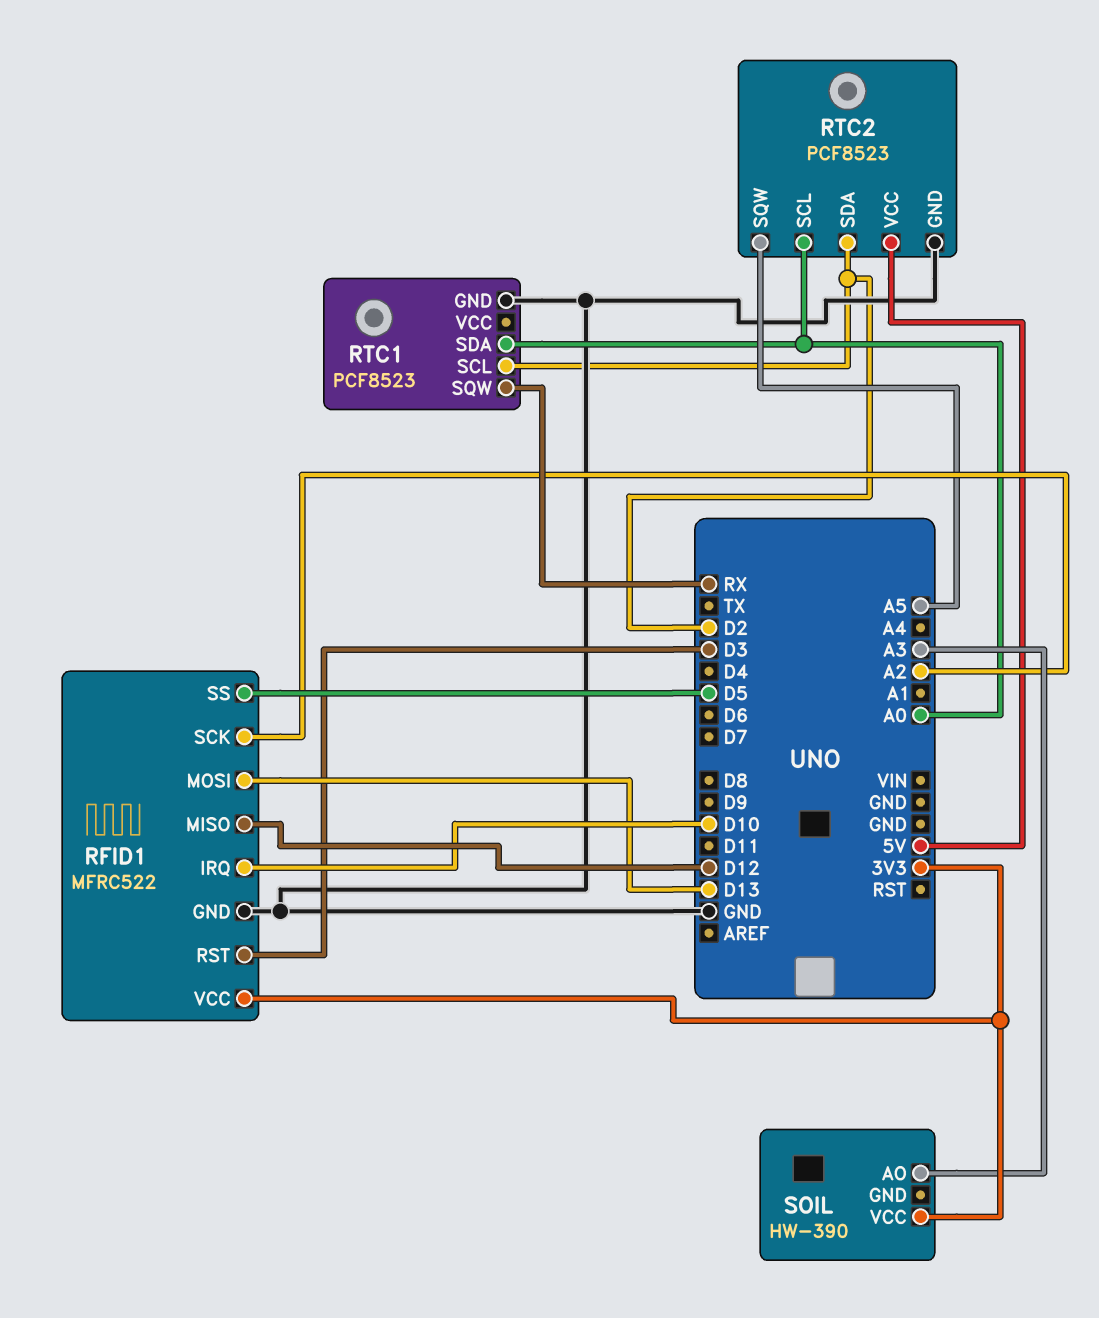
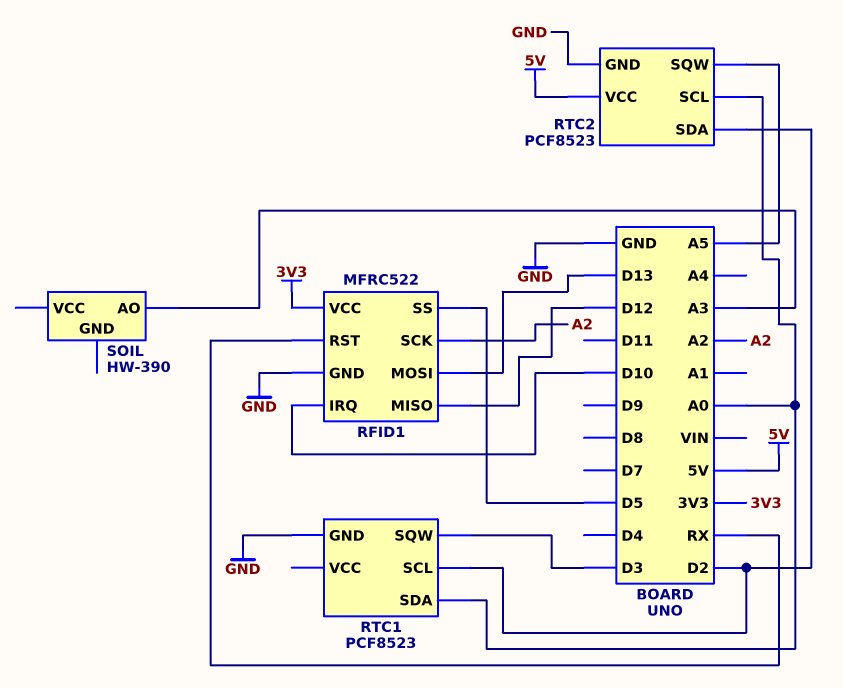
RFID1 pin RST: D3 -> RX
RTC1 pin SQW: RX -> D3
SOIL pin VCC: 3V3 -> none

